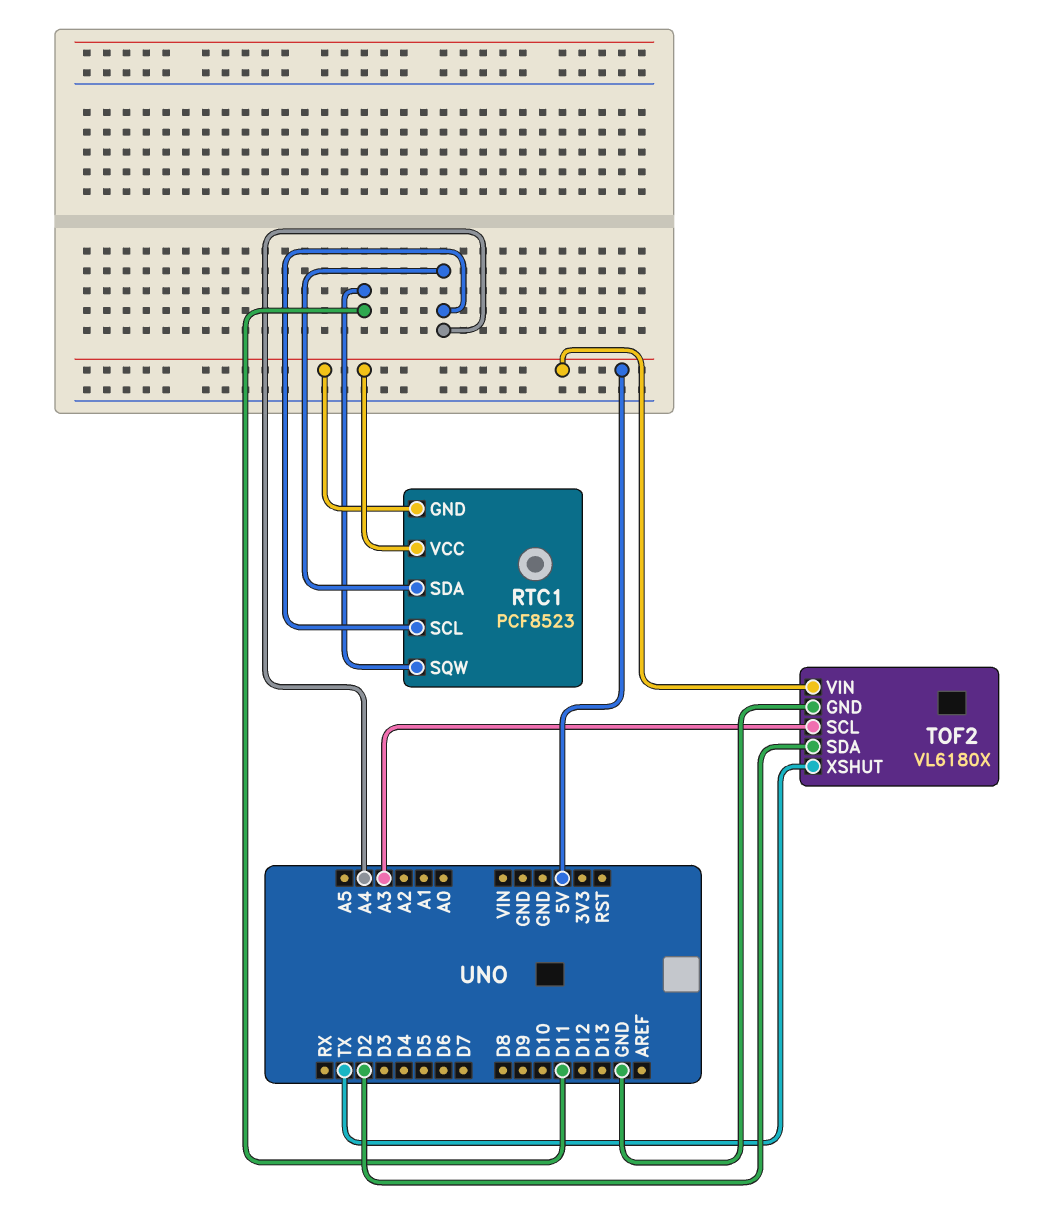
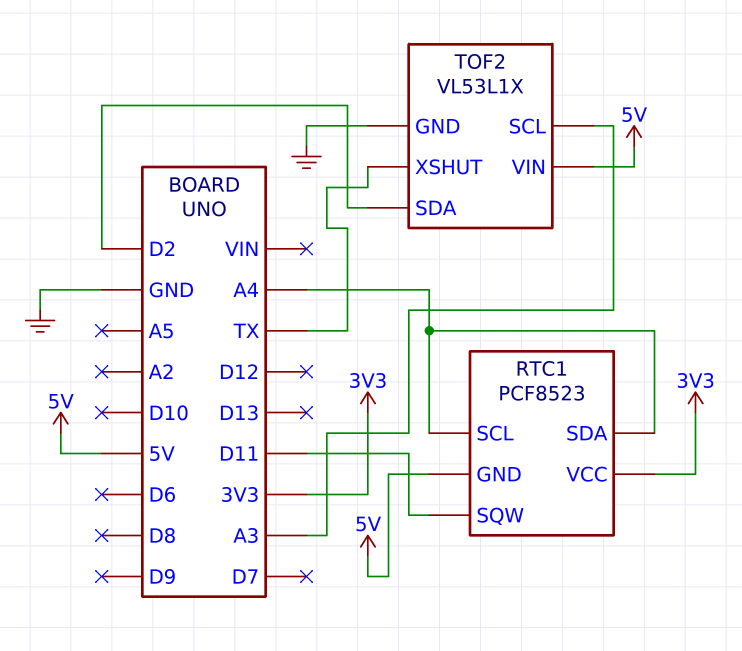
RTC1 pin VCC: 5V -> 3V3
TOF2: VL6180X -> VL53L1X

